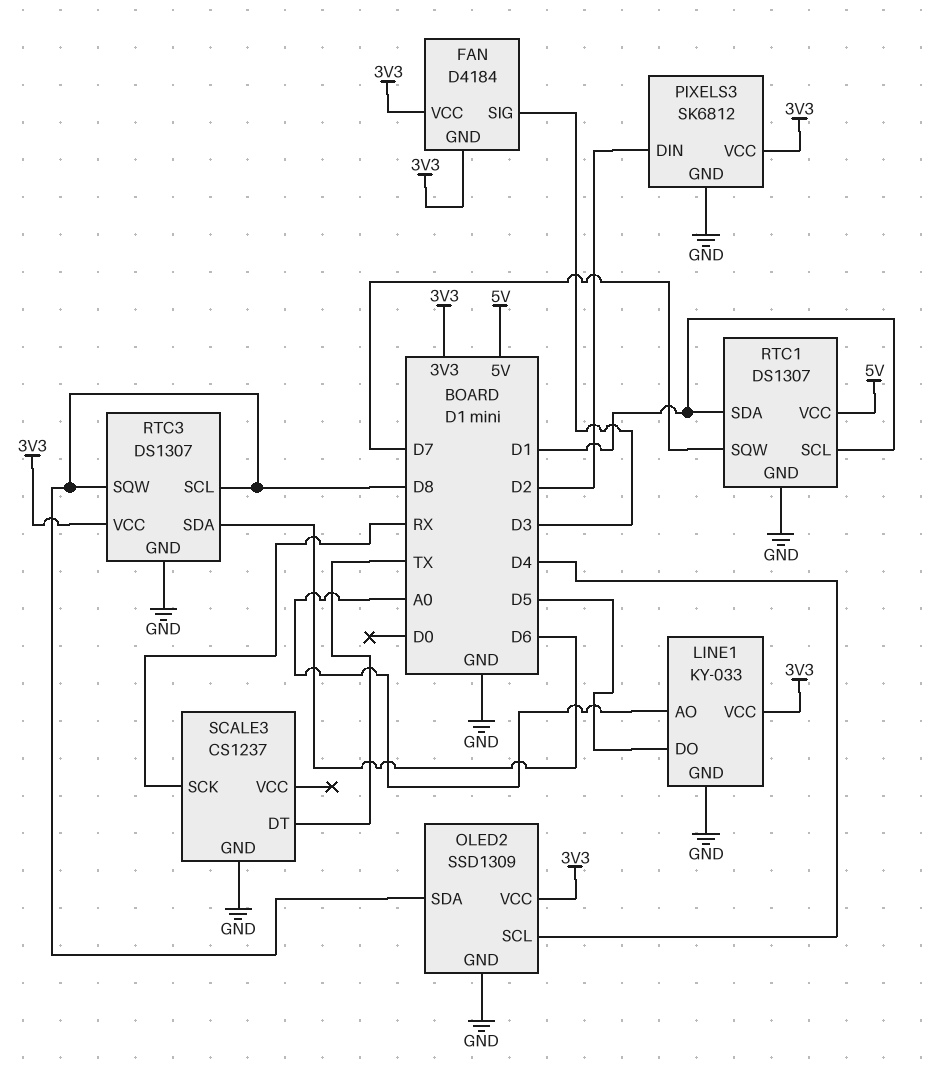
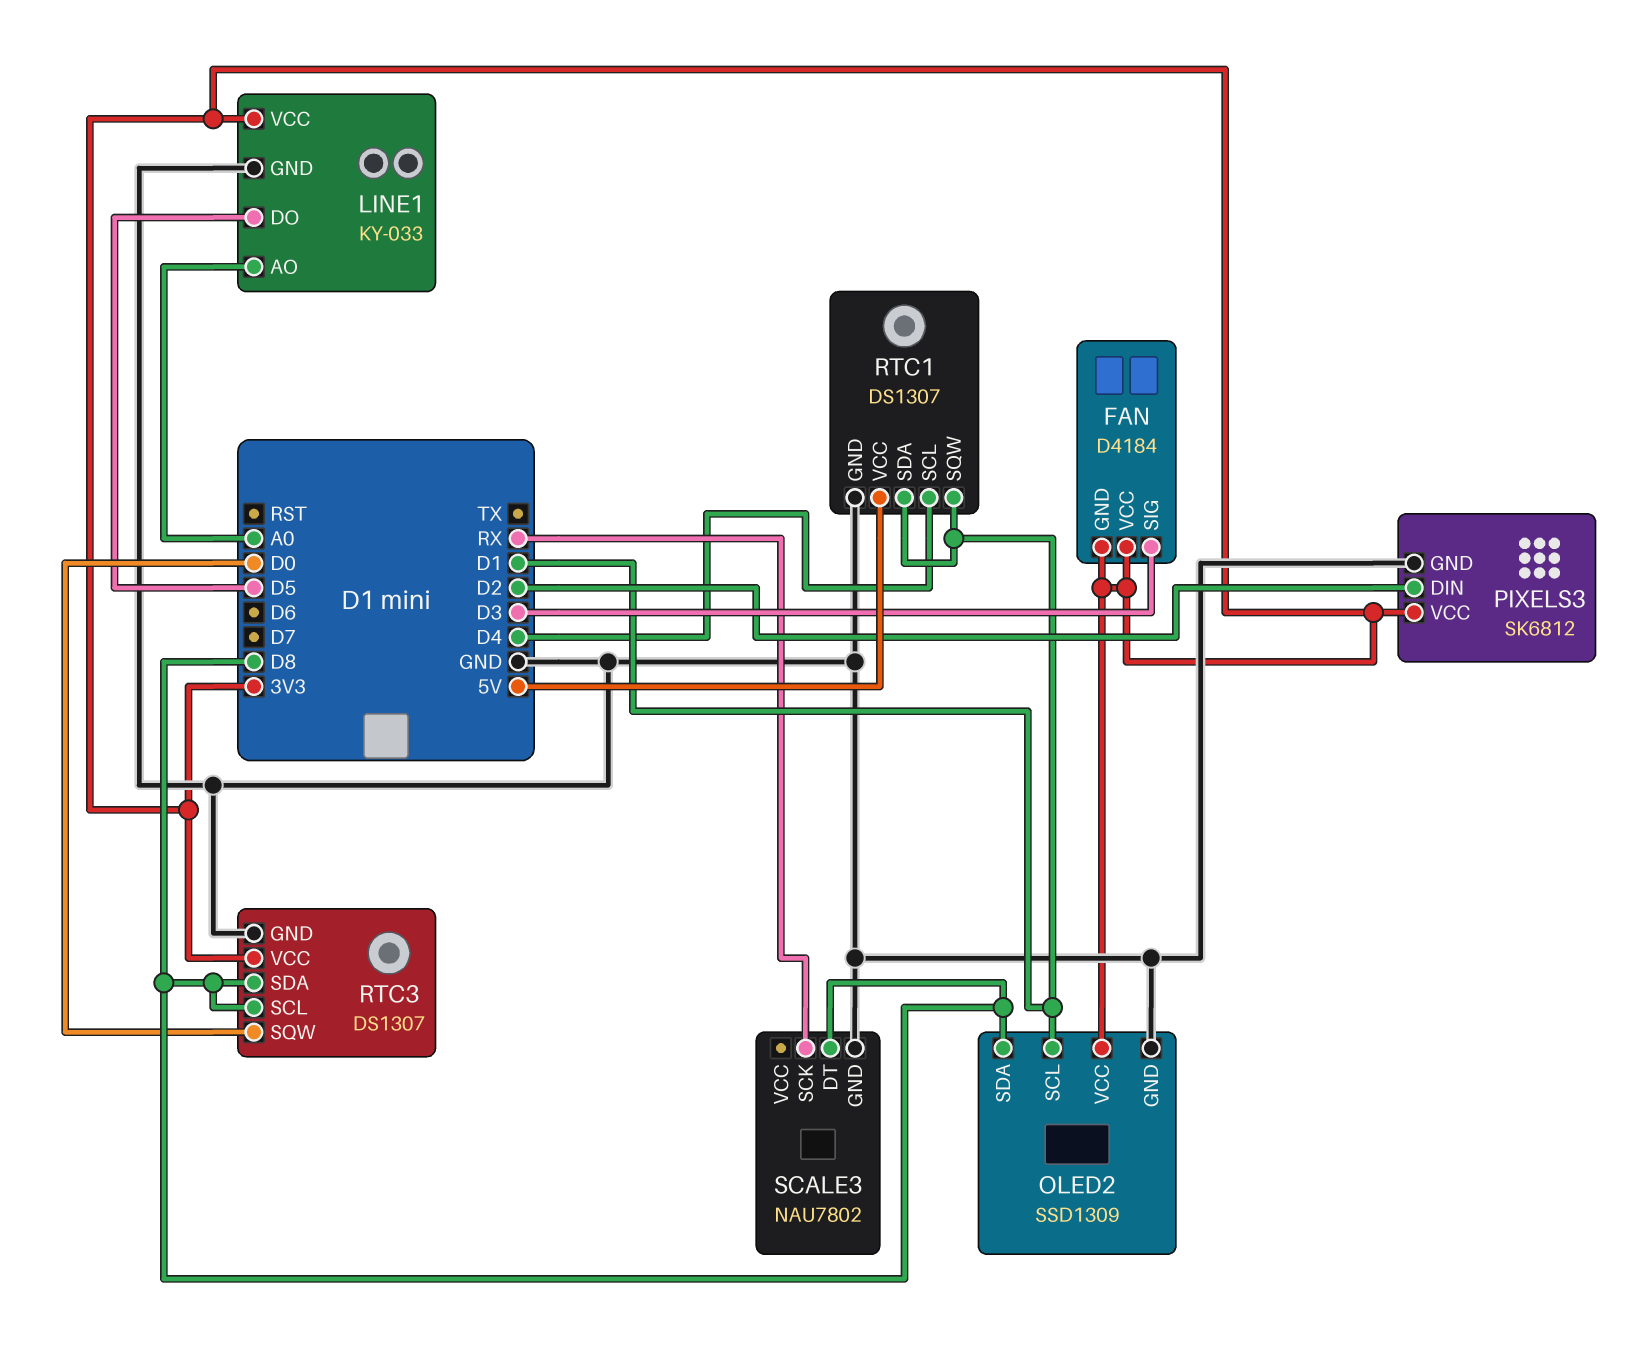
OLED2 pin SCL: D4 -> D1
RTC1 pin SCL: D1 -> D4
RTC1 pin SQW: D7 -> D1
RTC3 pin SDA: D6 -> D8
RTC3 pin SQW: D8 -> D0
SCALE3: CS1237 -> NAU7802
SCALE3 pin DT: TX -> D8

